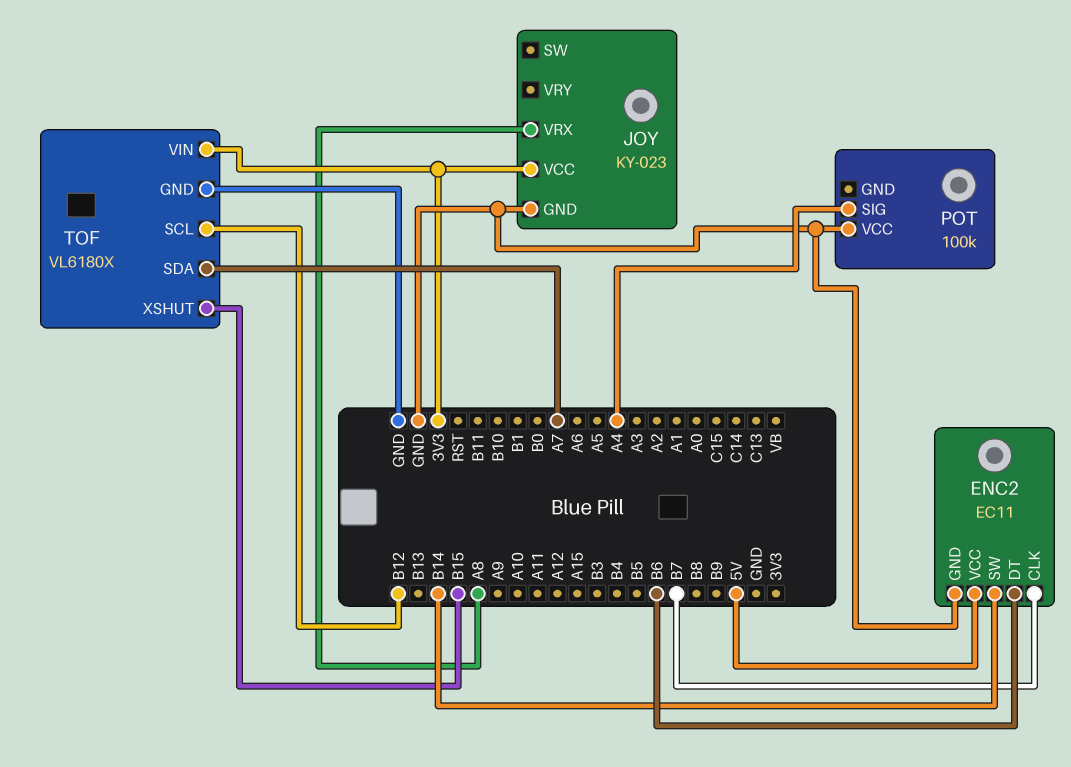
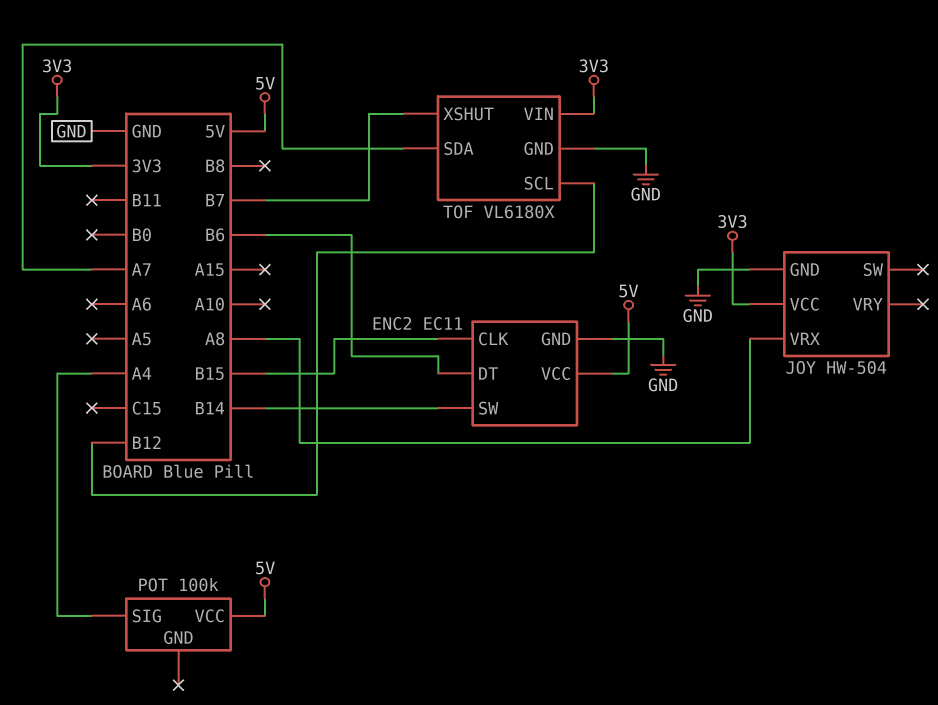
ENC2 pin CLK: B7 -> B15
JOY: KY-023 -> HW-504
POT pin VCC: GND -> 5V
TOF pin XSHUT: B15 -> B7

